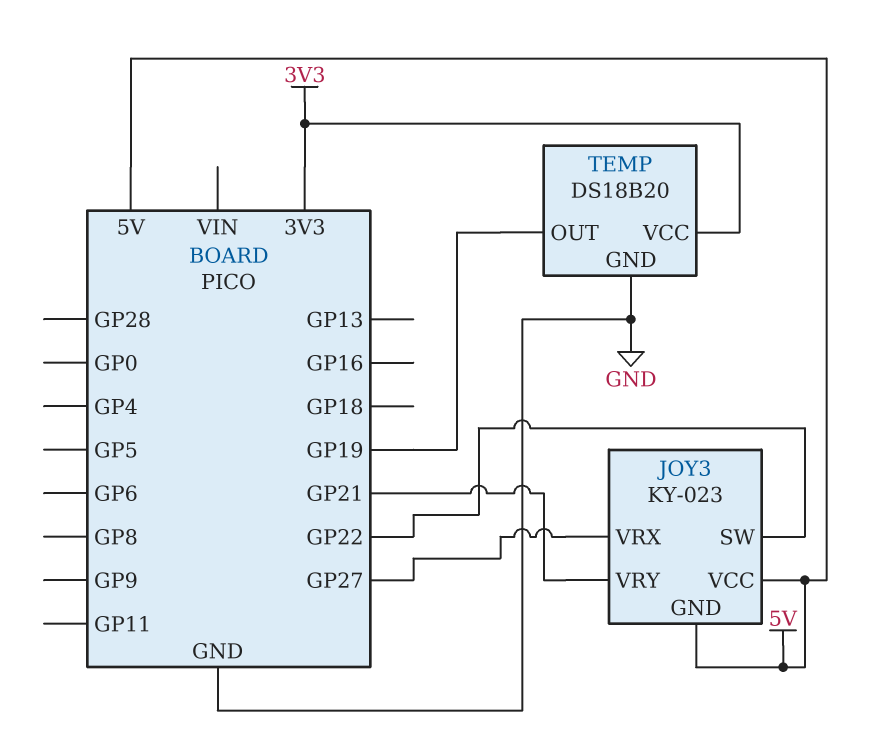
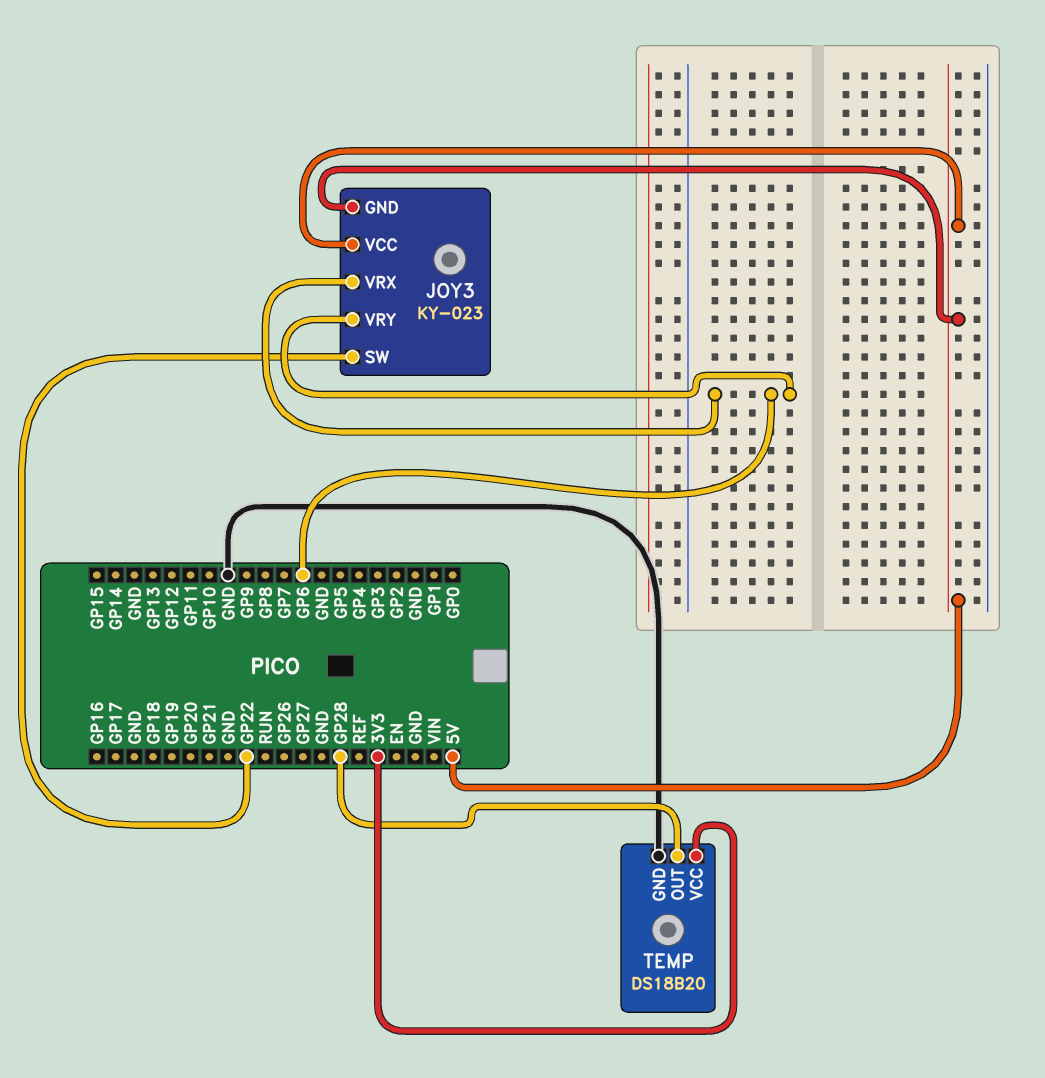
JOY3 pin VRX: GP27 -> GP6
JOY3 pin VRY: GP21 -> GP6
TEMP pin OUT: GP19 -> GP28

